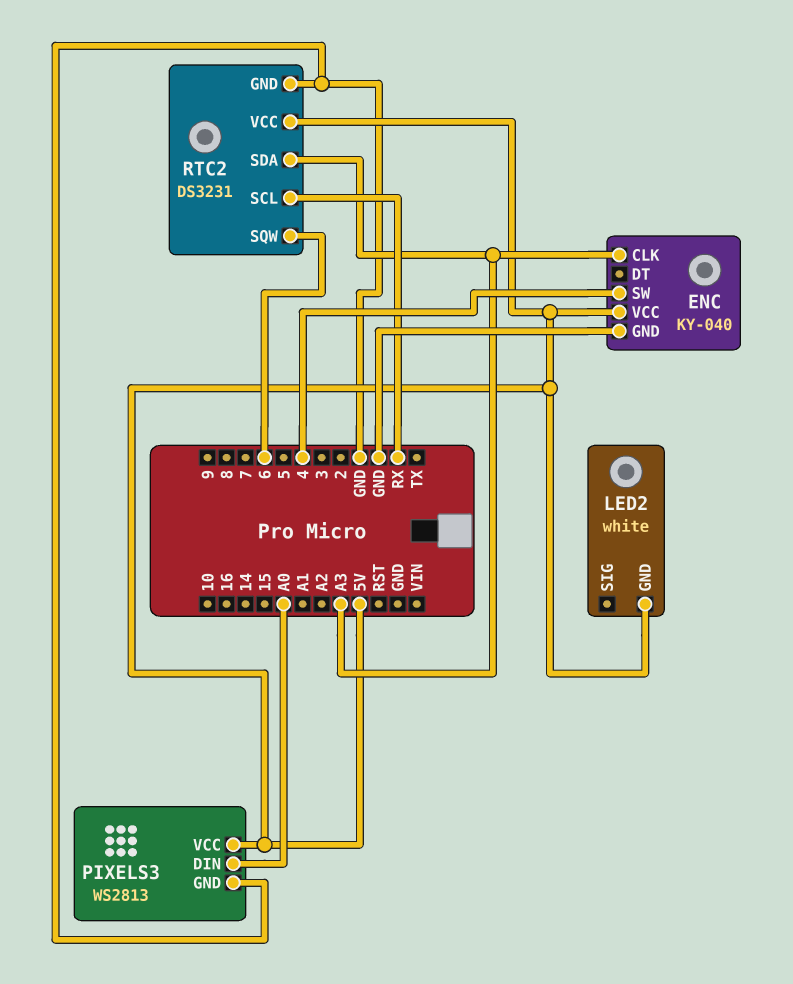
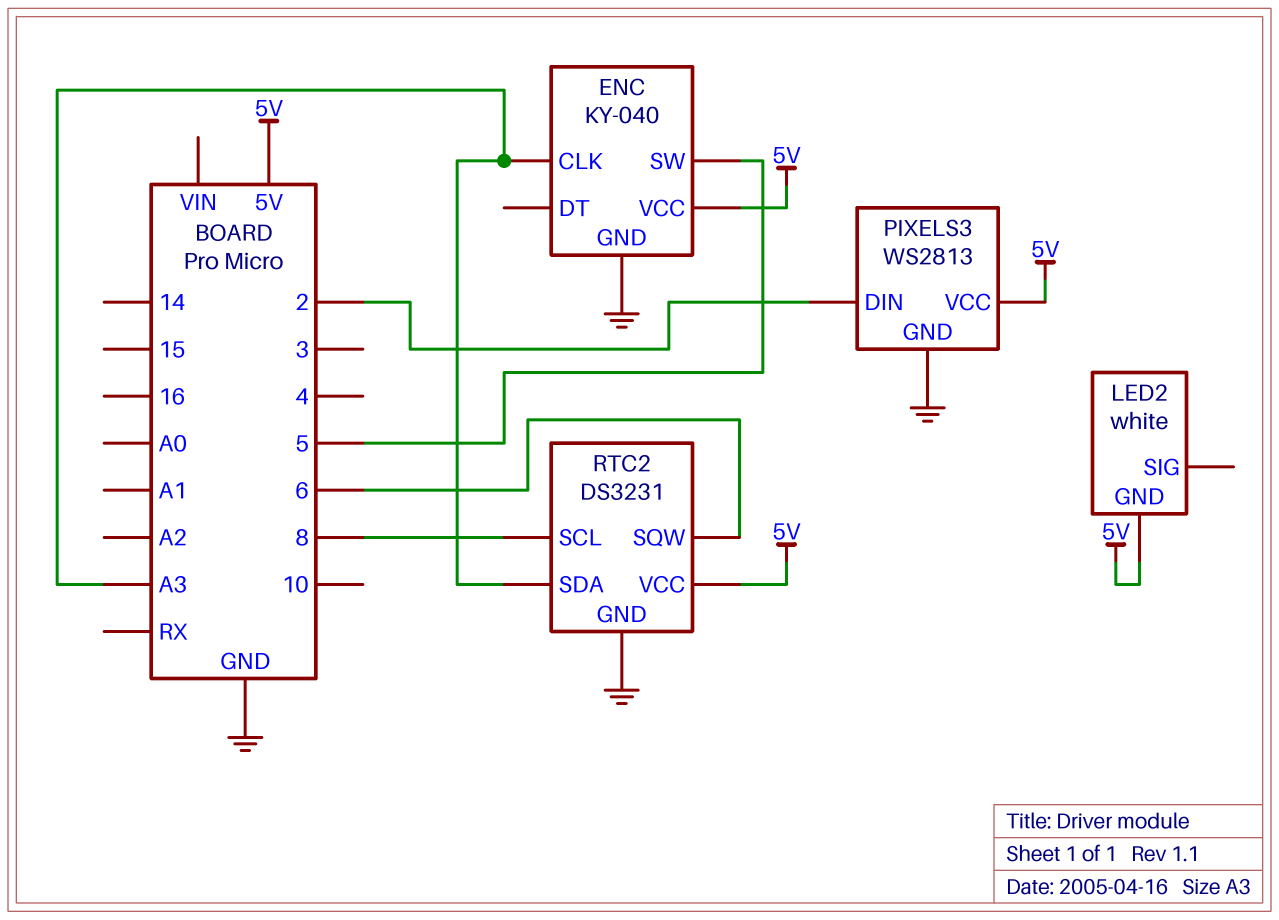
ENC pin SW: 4 -> 5
PIXELS3 pin DIN: A0 -> 2
RTC2 pin SCL: RX -> 8

